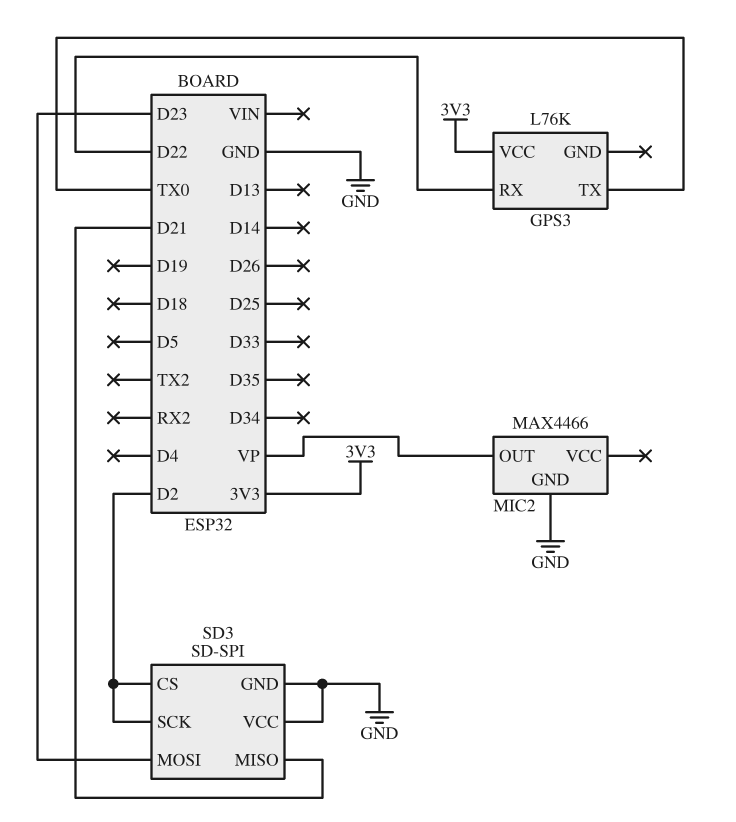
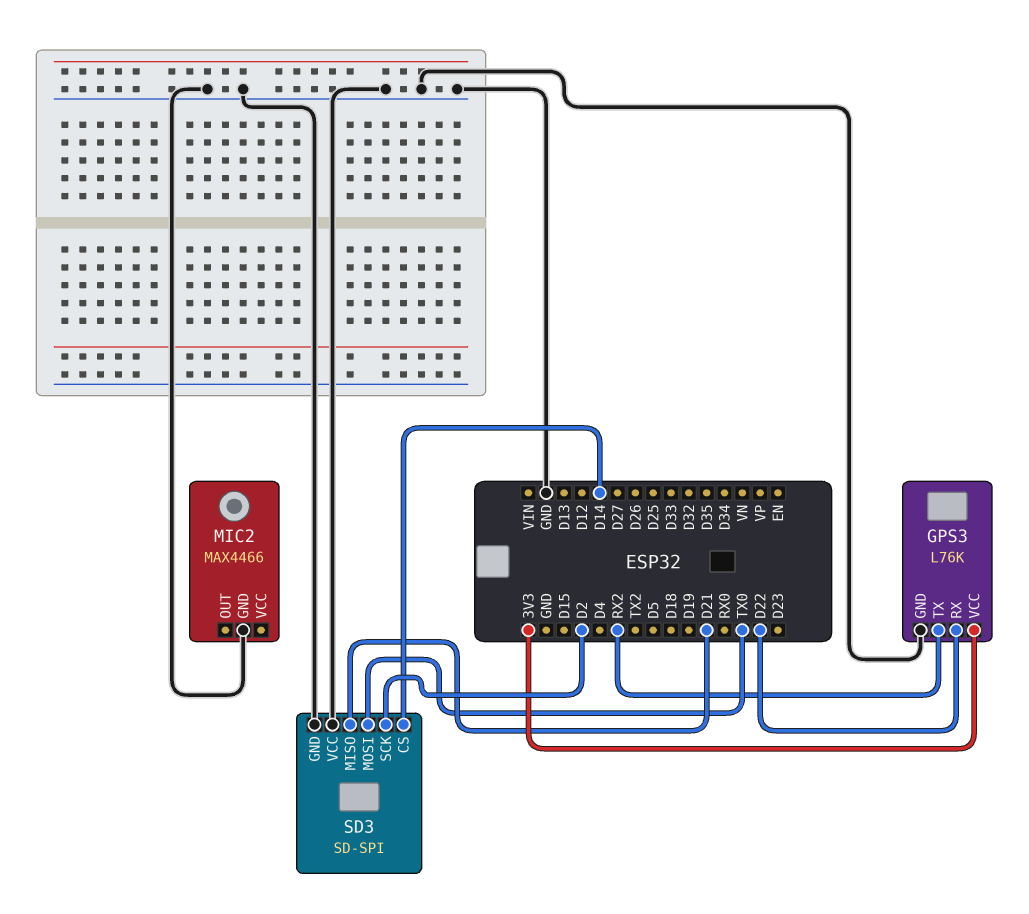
GPS3 pin GND: none -> GND
GPS3 pin TX: TX0 -> RX2
MIC2 pin OUT: VP -> none
SD3 pin CS: D2 -> D14
SD3 pin MOSI: D23 -> TX0

